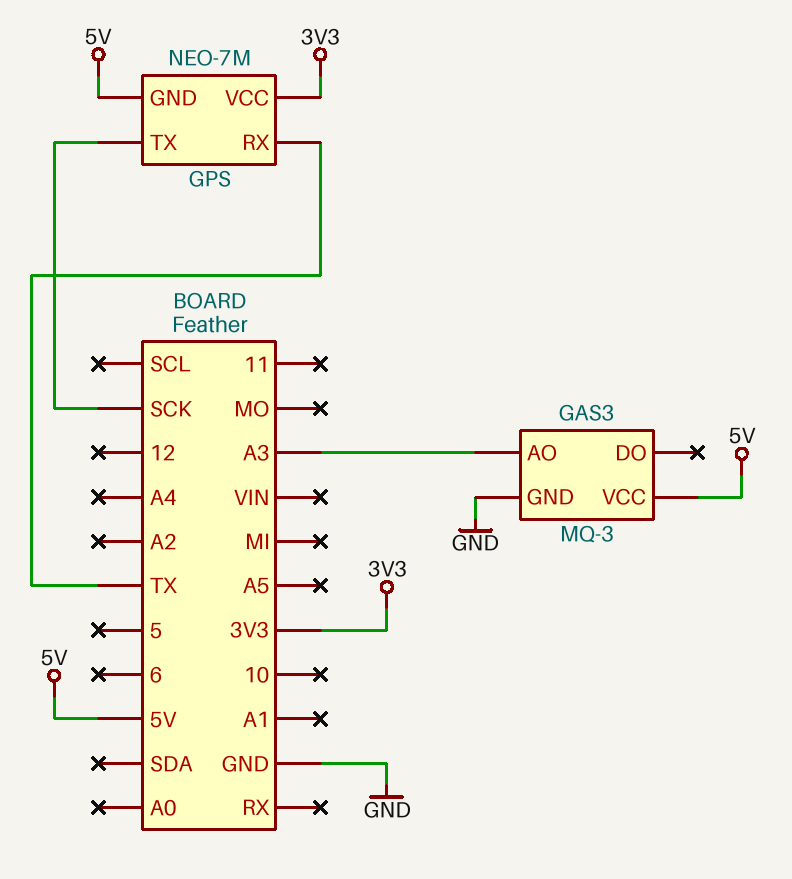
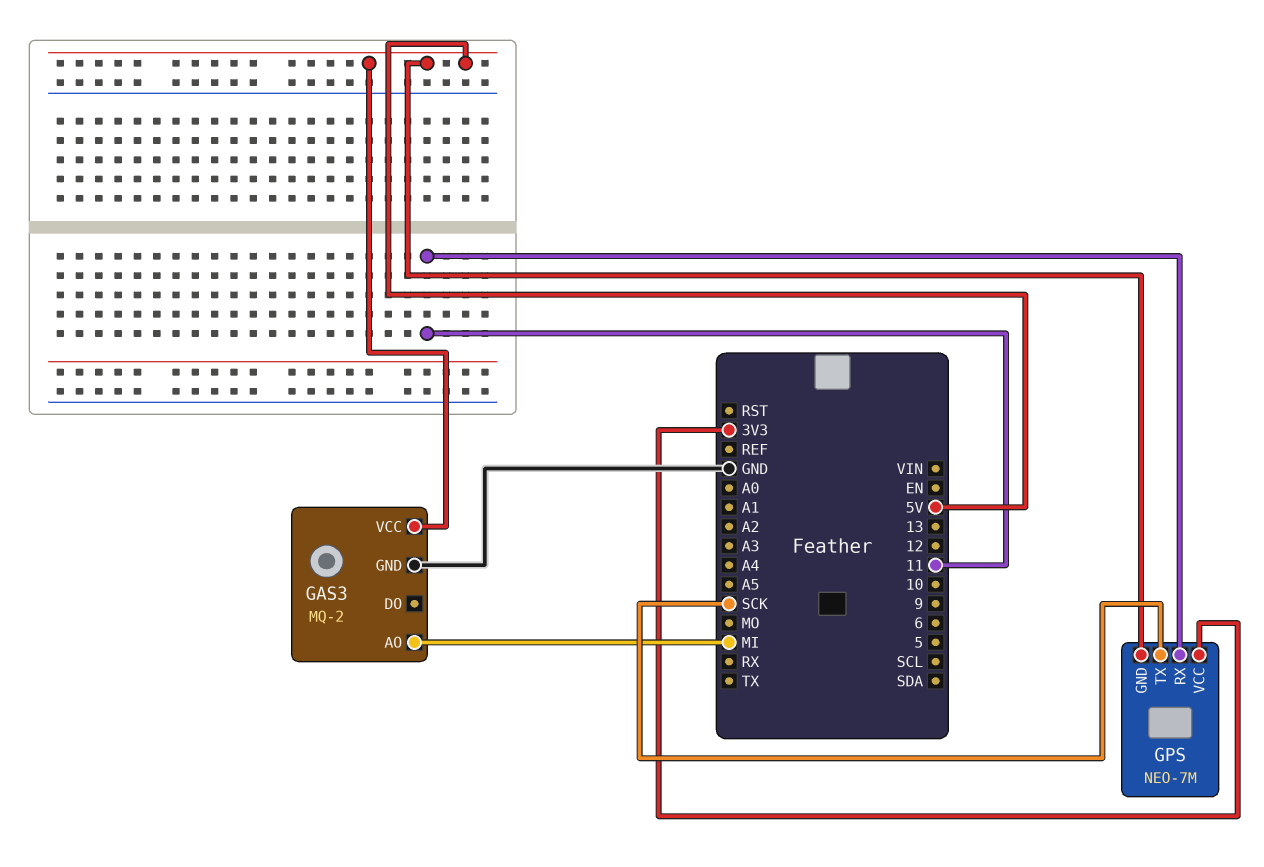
GAS3: MQ-3 -> MQ-2
GAS3 pin AO: A3 -> MI
GPS pin RX: TX -> 11

